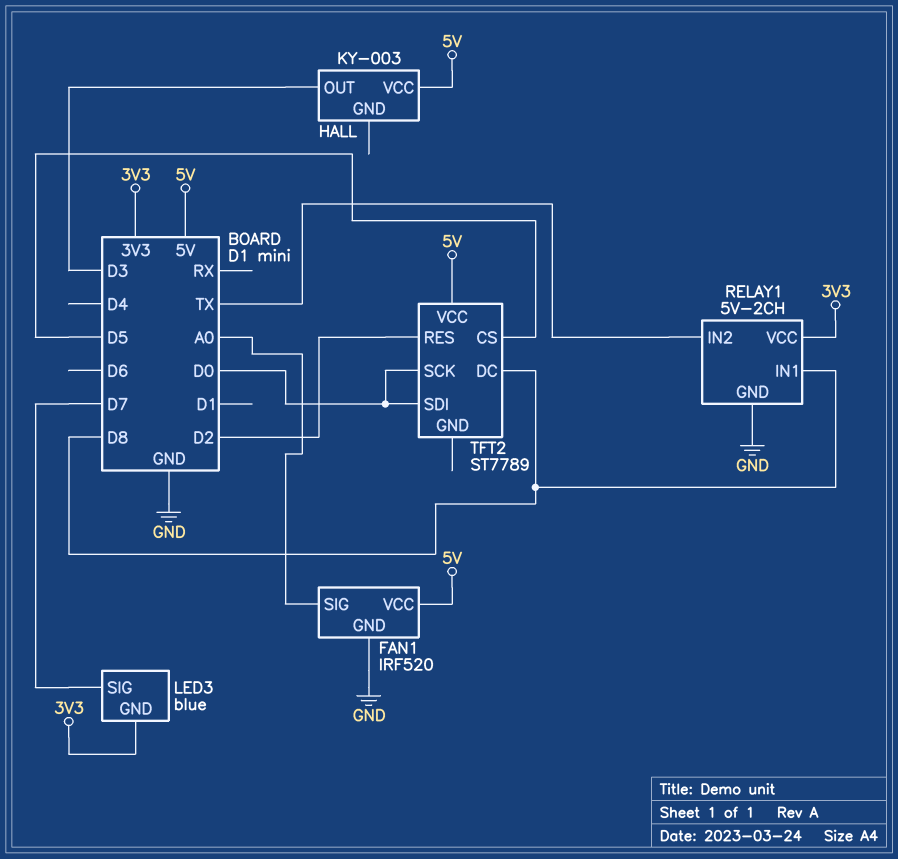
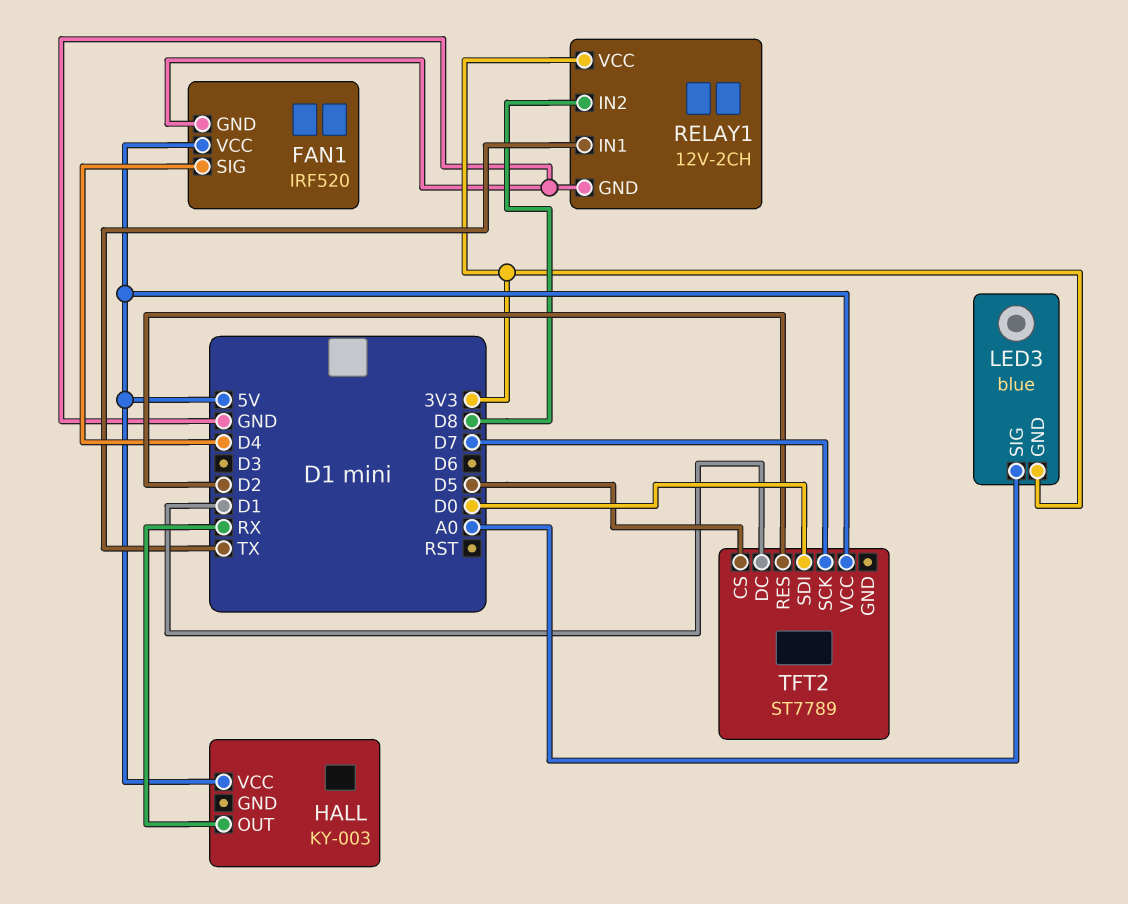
FAN1 pin SIG: A0 -> D4
HALL pin OUT: D3 -> RX
LED3 pin SIG: D7 -> A0
RELAY1: 5V-2CH -> 12V-2CH
RELAY1 pin IN1: D8 -> TX
RELAY1 pin IN2: TX -> D8
TFT2 pin DC: D8 -> D1
TFT2 pin SCK: D0 -> D7

